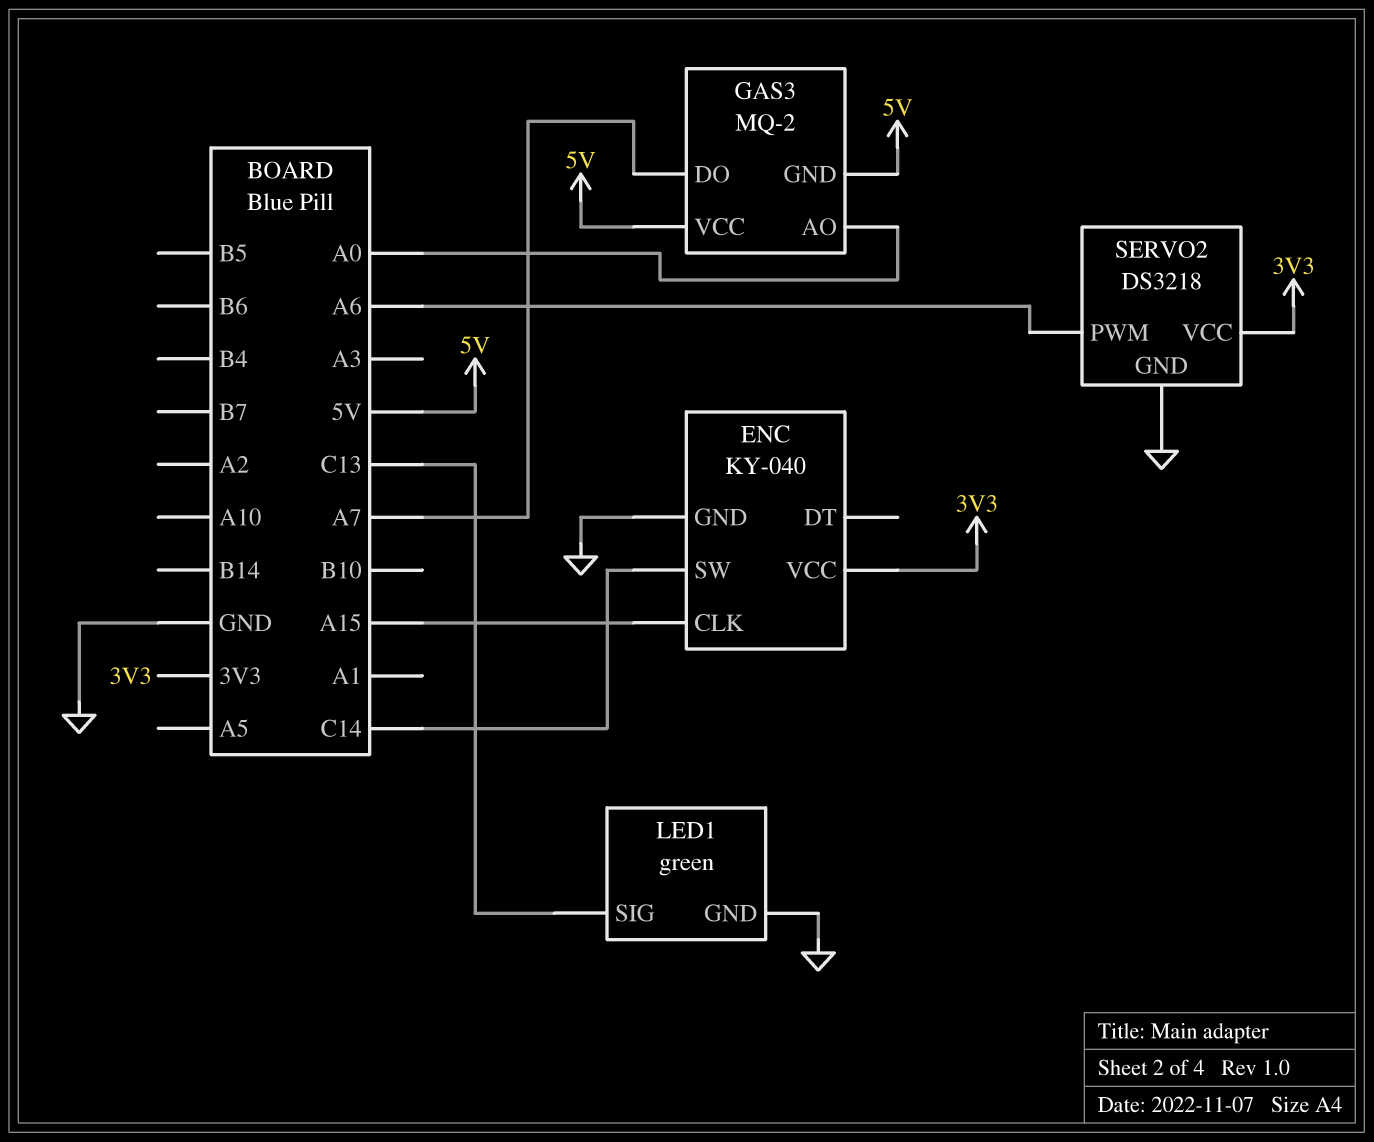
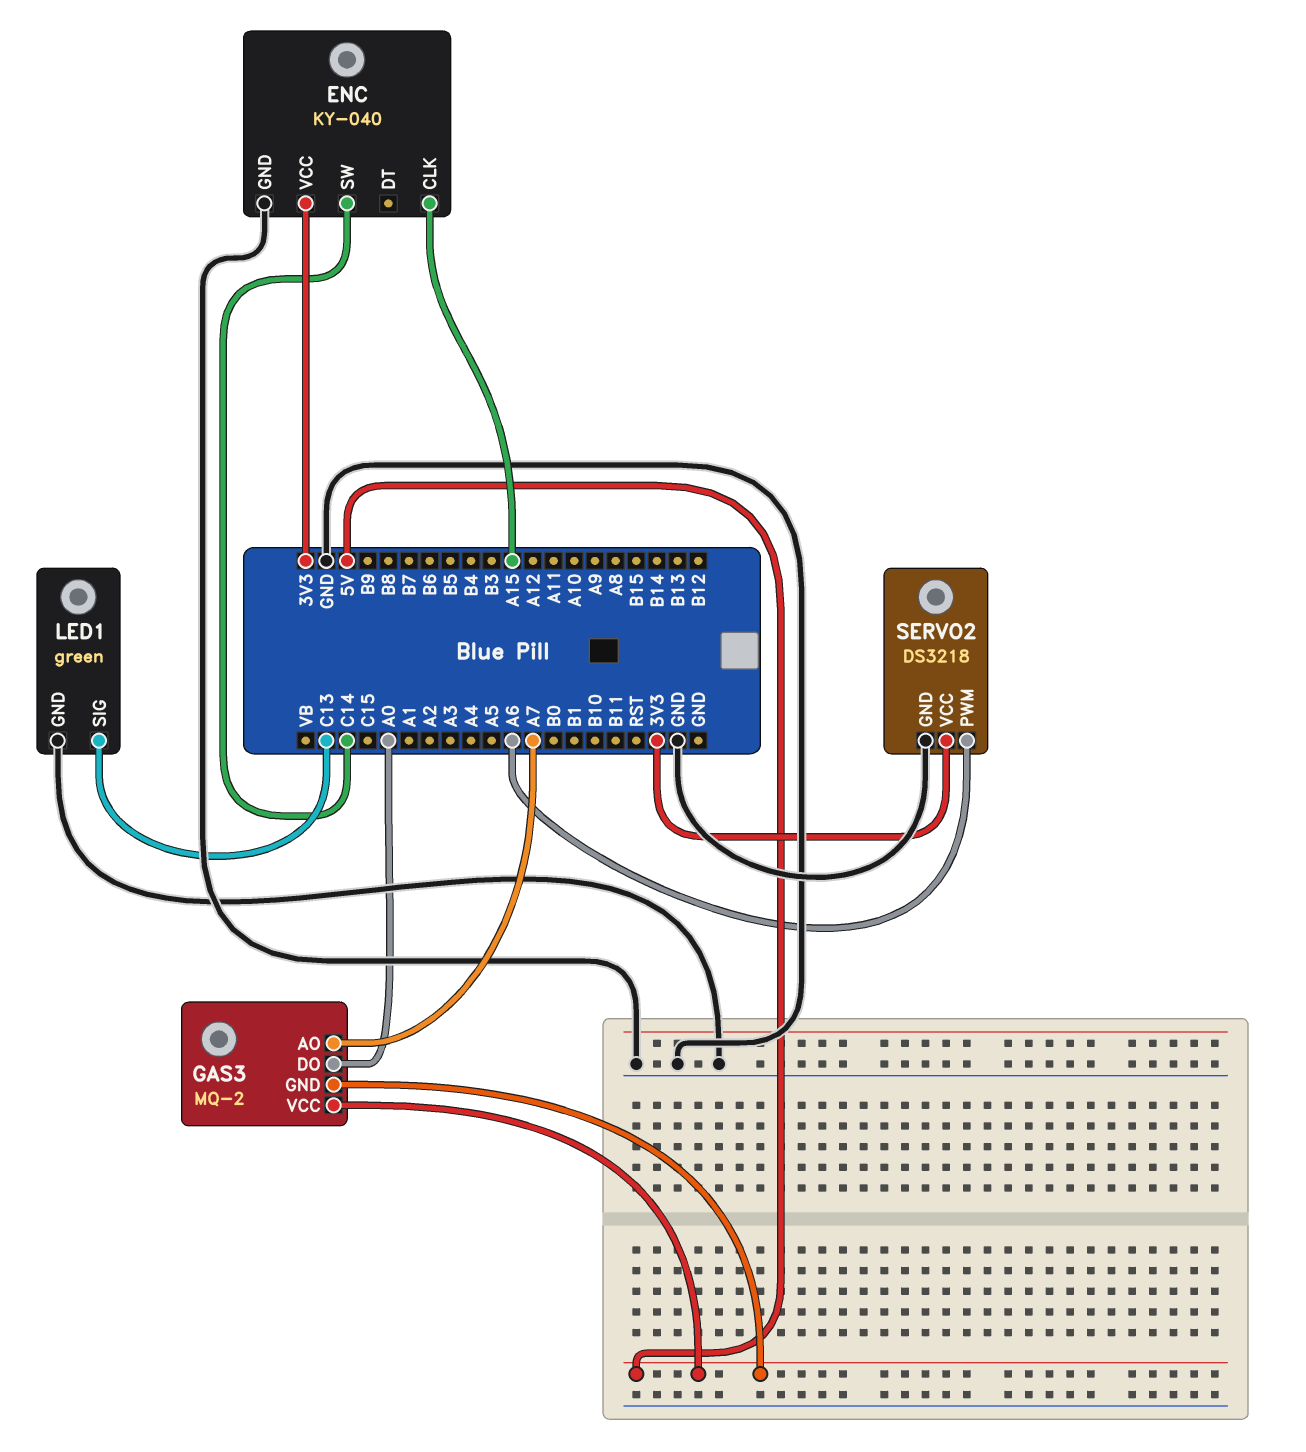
GAS3 pin AO: A0 -> A7
GAS3 pin DO: A7 -> A0

